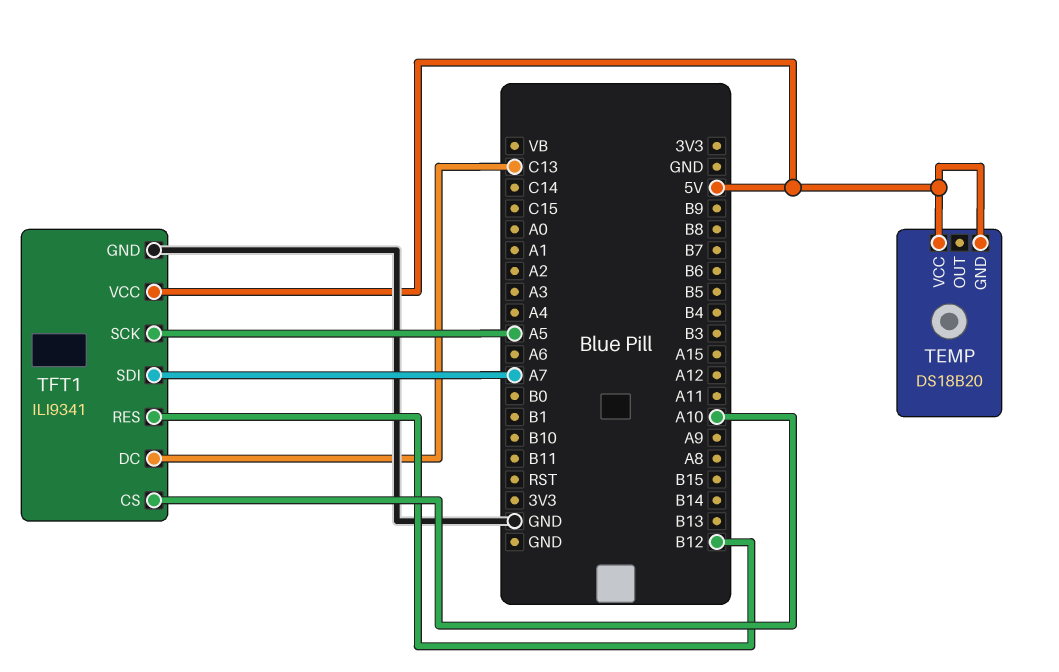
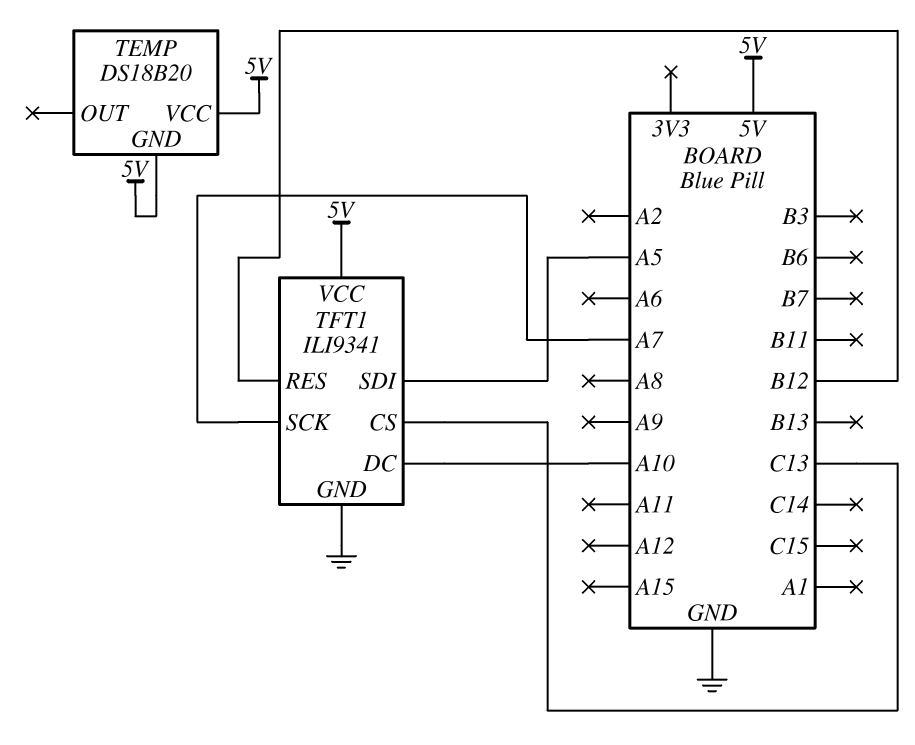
TFT1 pin CS: A10 -> C13
TFT1 pin DC: C13 -> A10
TFT1 pin SCK: A5 -> A7
TFT1 pin SDI: A7 -> A5

